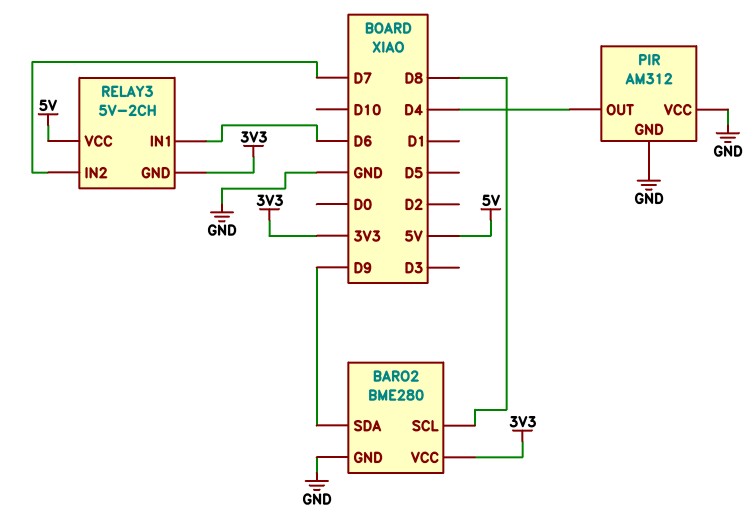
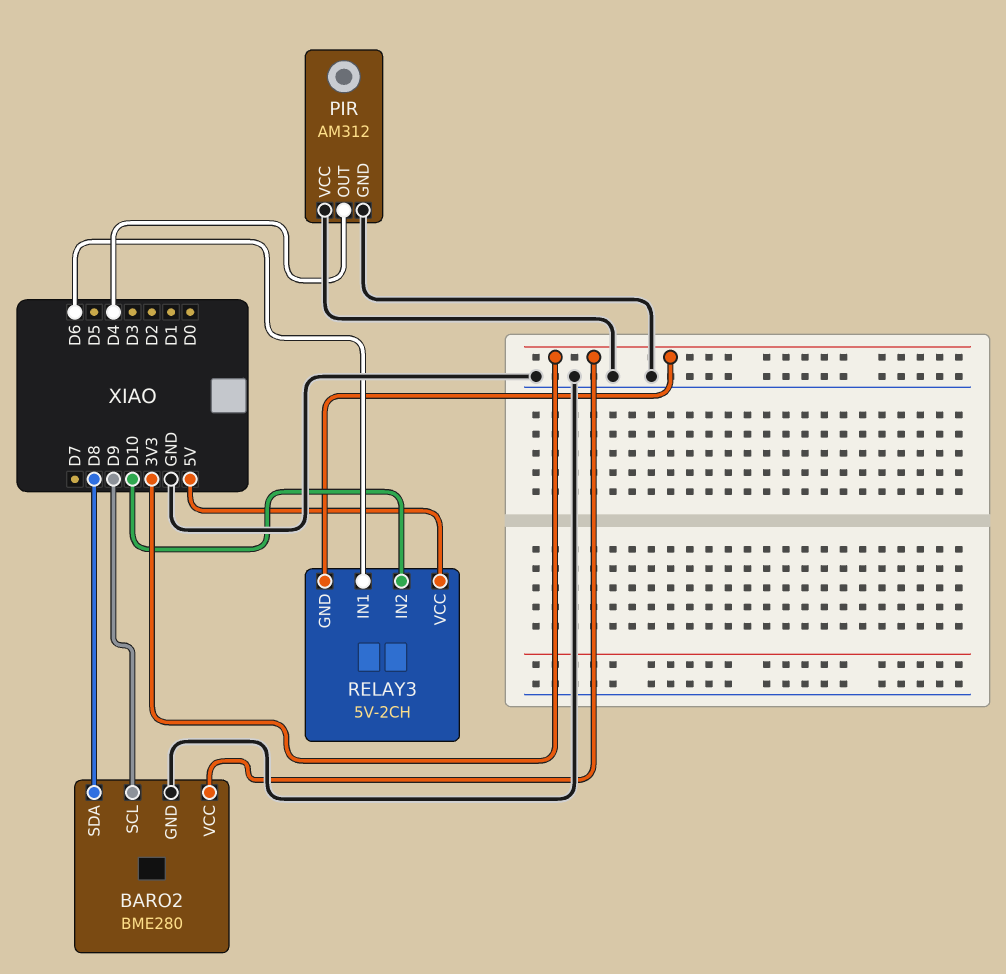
BARO2 pin SCL: D8 -> D9
BARO2 pin SDA: D9 -> D8
RELAY3 pin IN2: D7 -> D10

